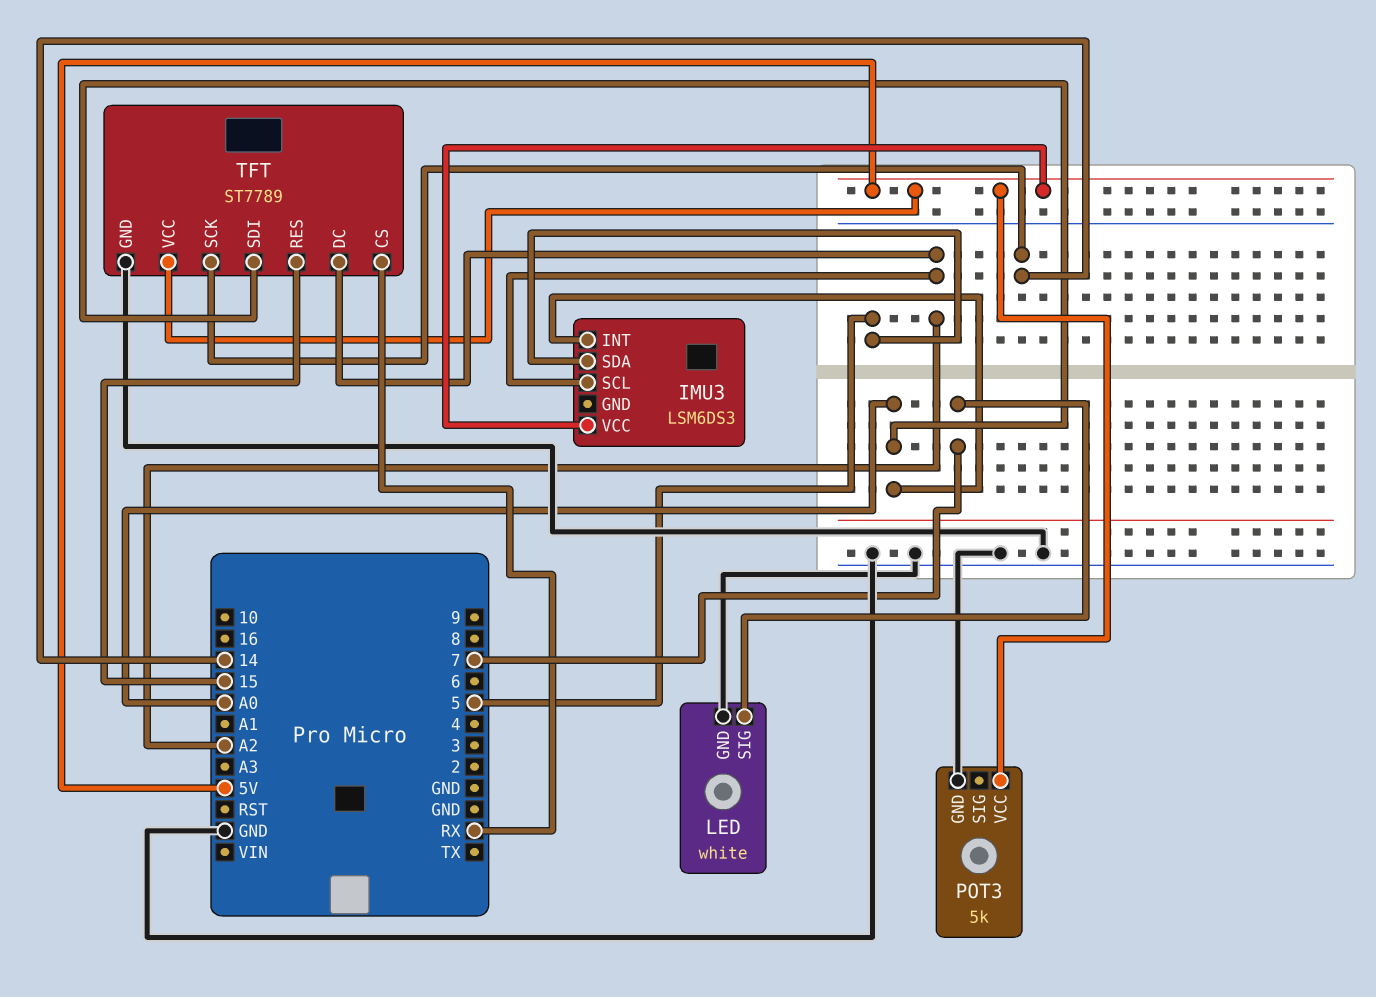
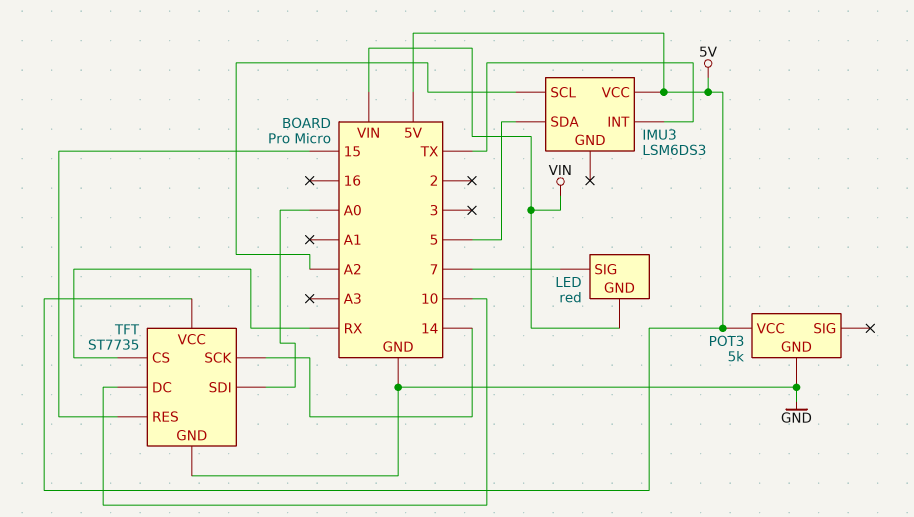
IMU3 pin INT: A0 -> TX
LED: white -> red
LED pin GND: GND -> VIN
TFT: ST7789 -> ST7735
TFT pin DC: A2 -> 10

